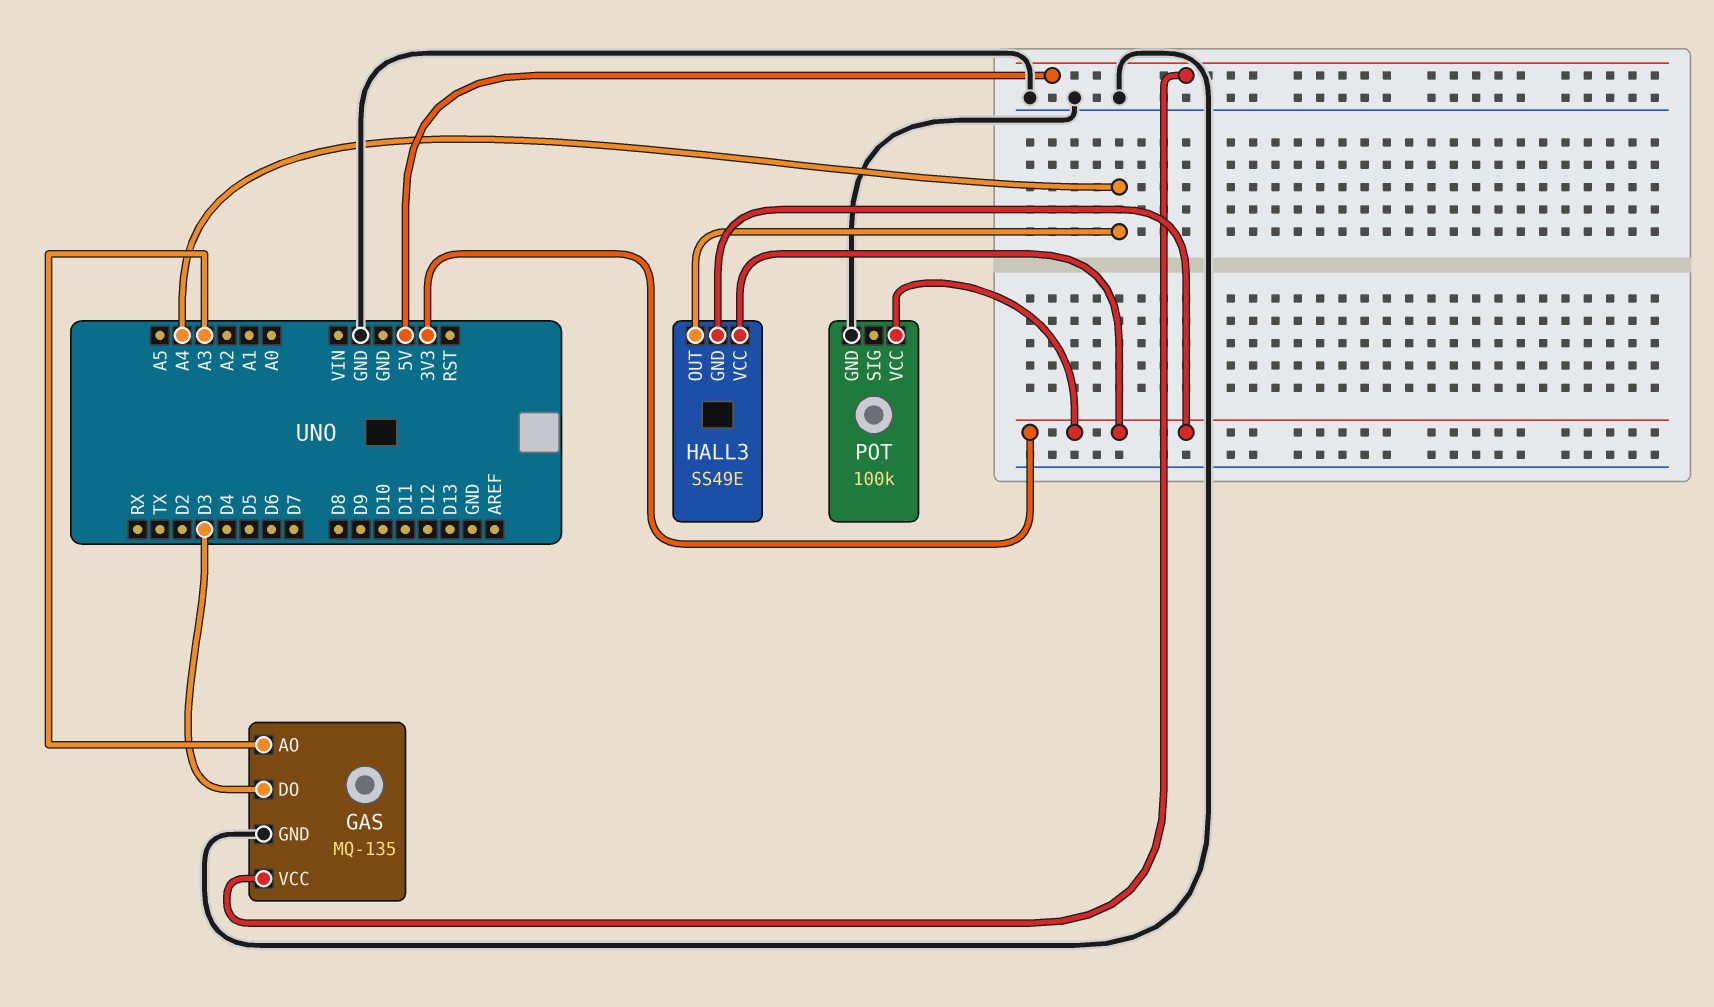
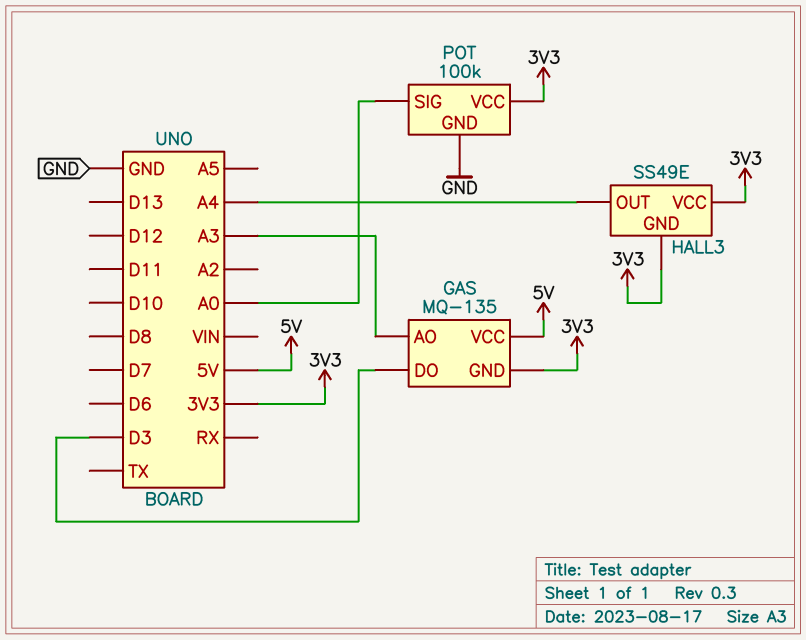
GAS pin GND: GND -> 3V3
POT pin SIG: none -> A0

